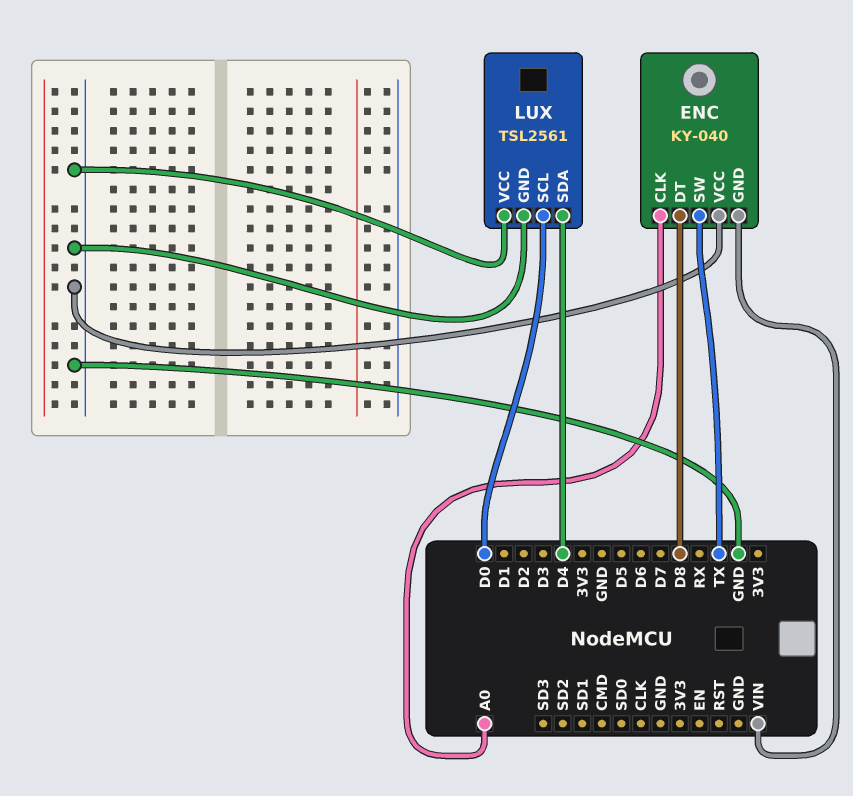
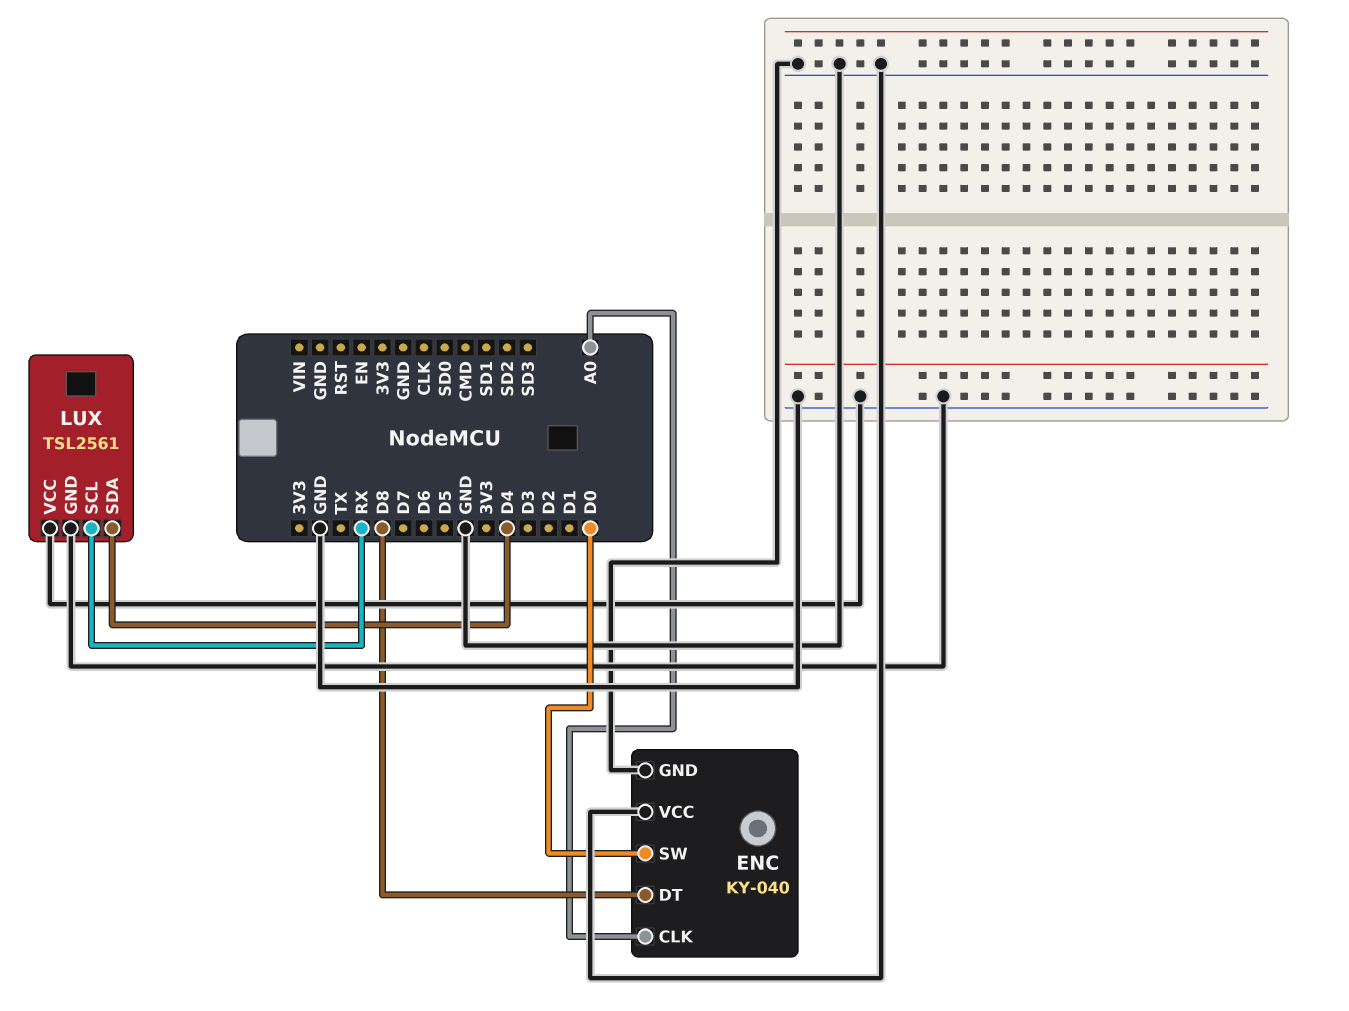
ENC pin GND: VIN -> GND
ENC pin SW: TX -> D0
LUX pin SCL: D0 -> RX

